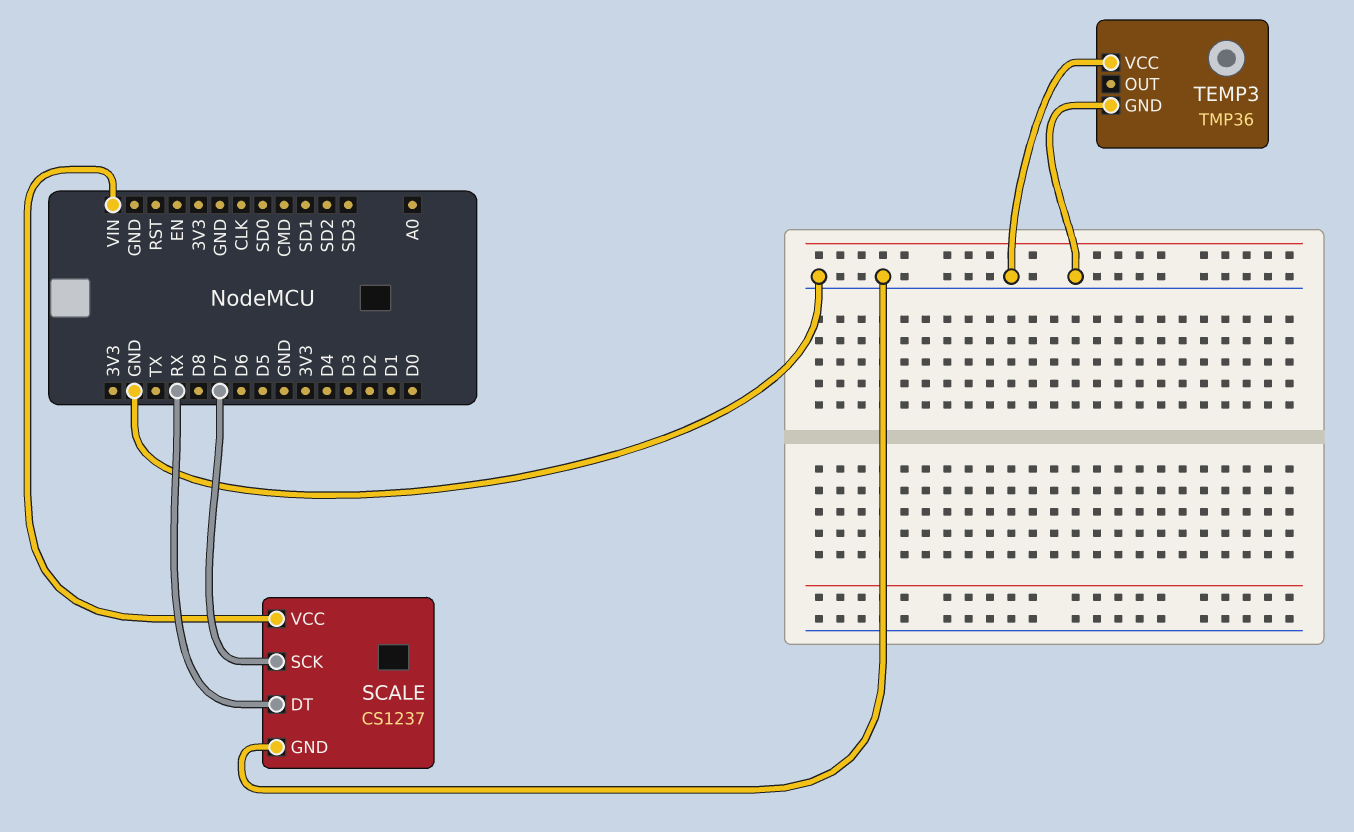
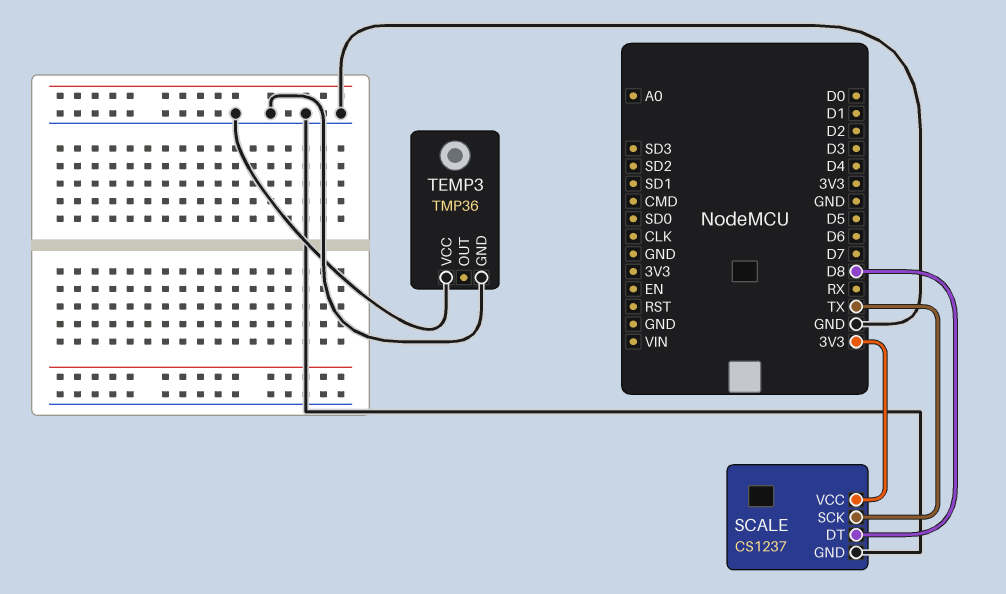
SCALE pin DT: RX -> D8
SCALE pin SCK: D7 -> TX
SCALE pin VCC: VIN -> 3V3

